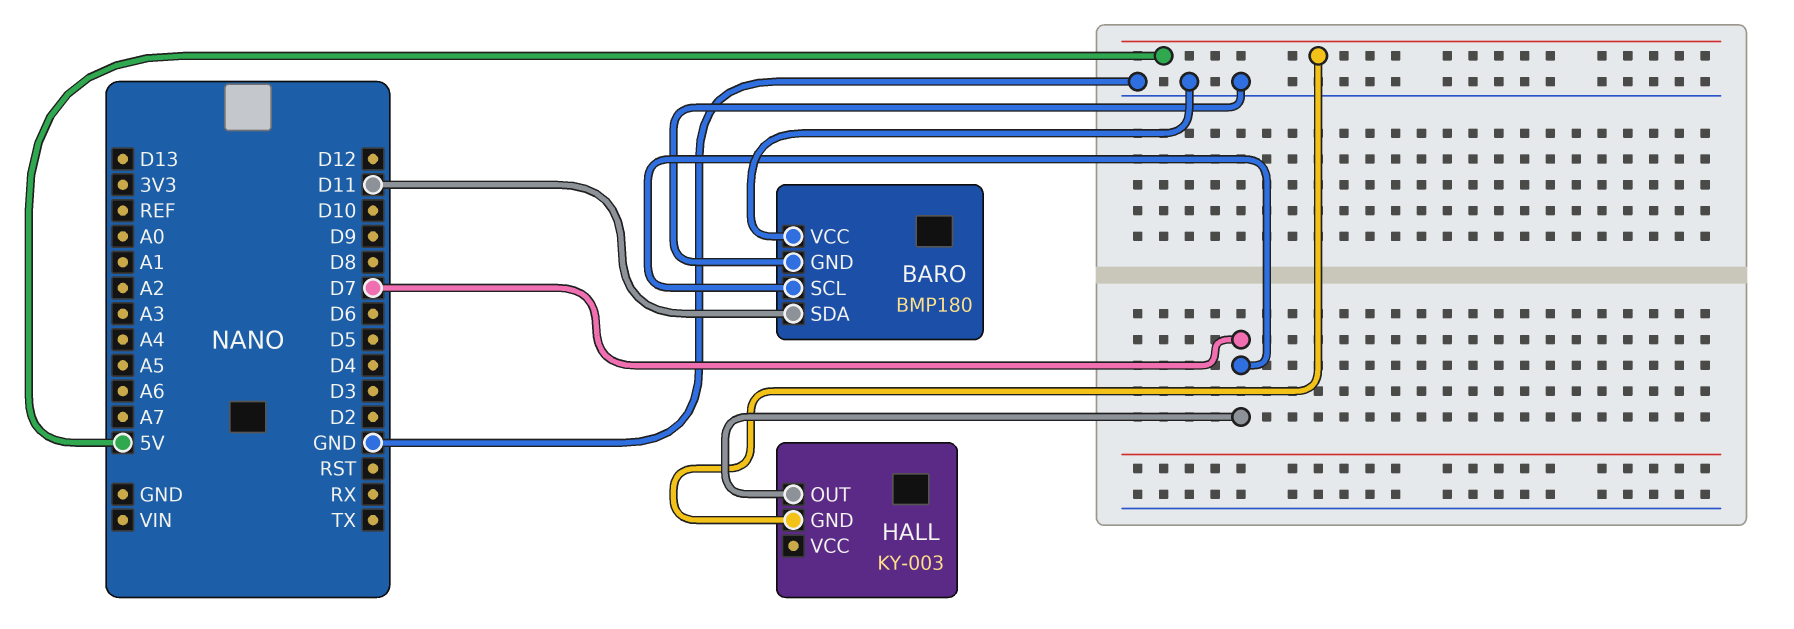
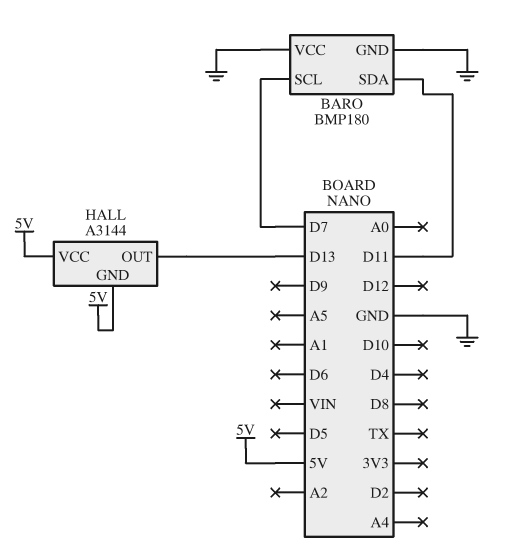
HALL: KY-003 -> A3144
HALL pin OUT: D7 -> D13
HALL pin VCC: none -> 5V

